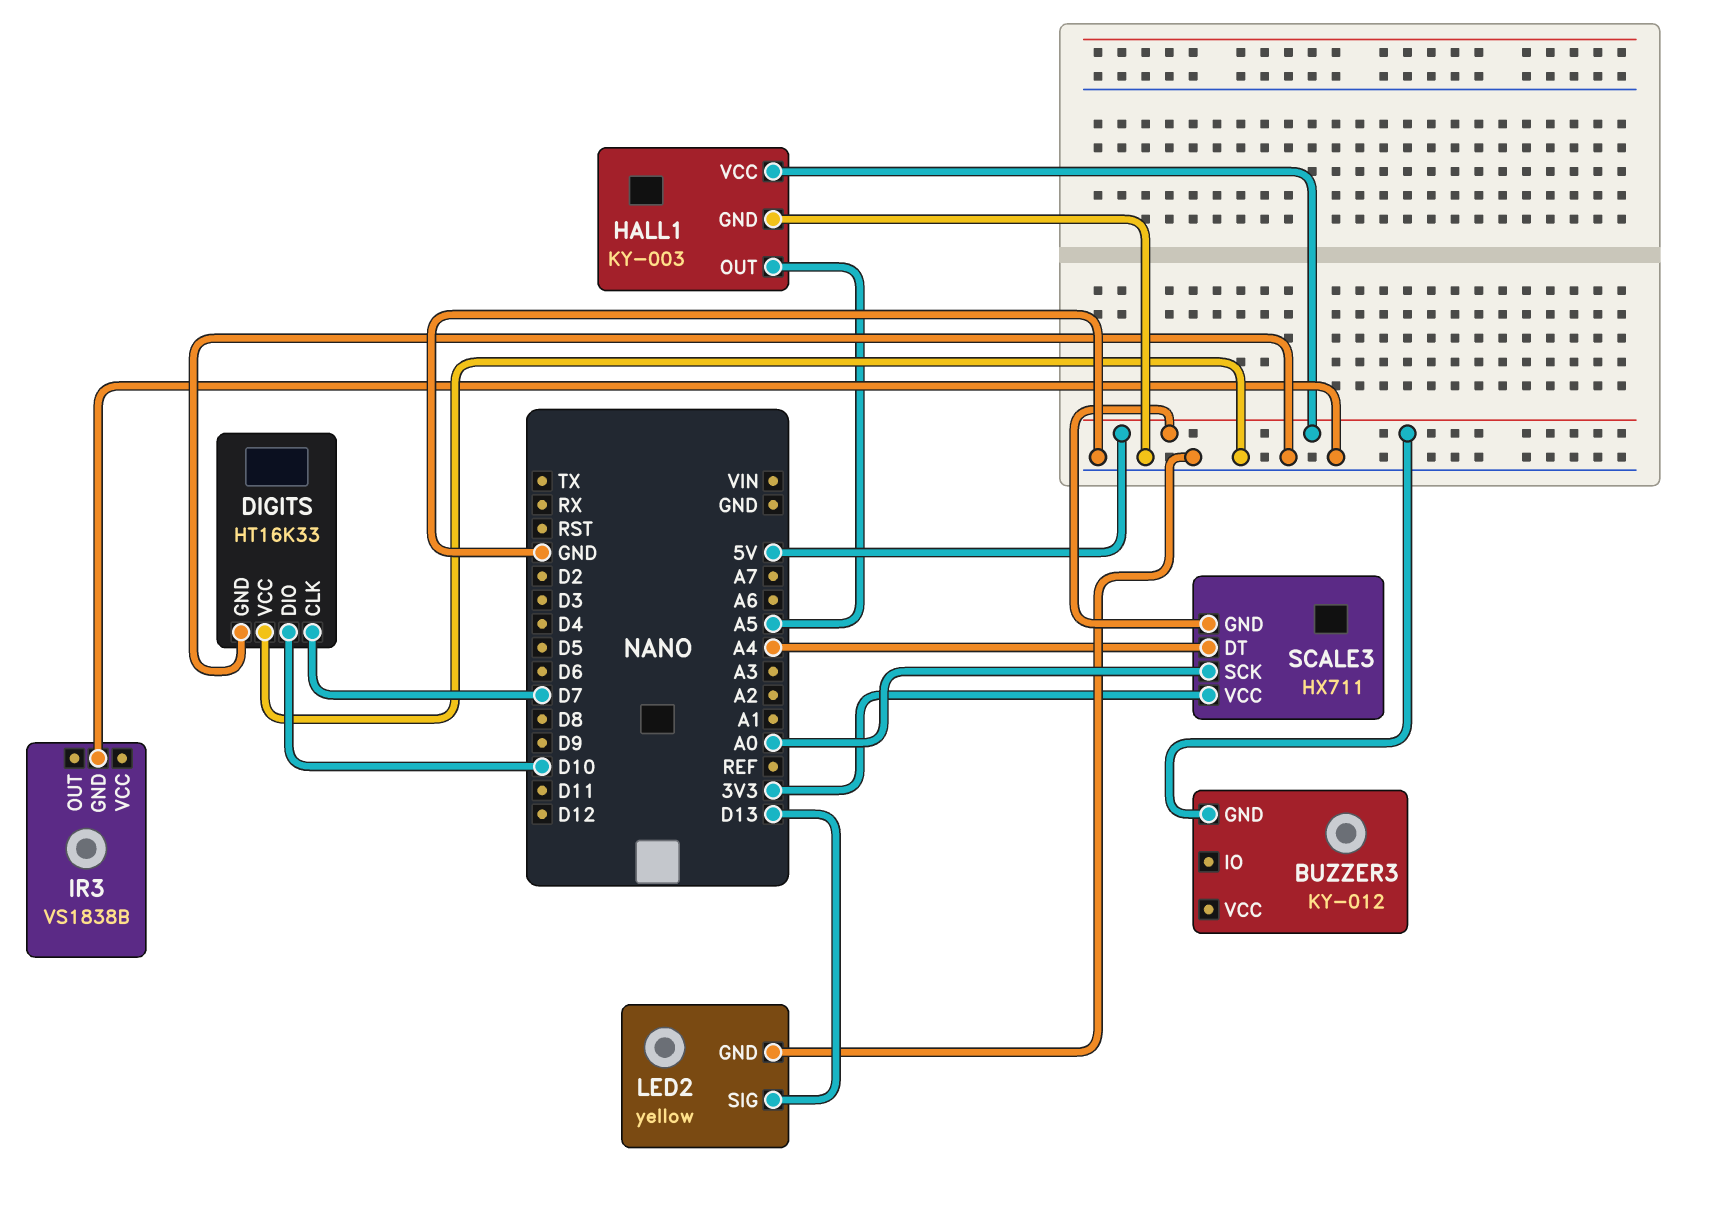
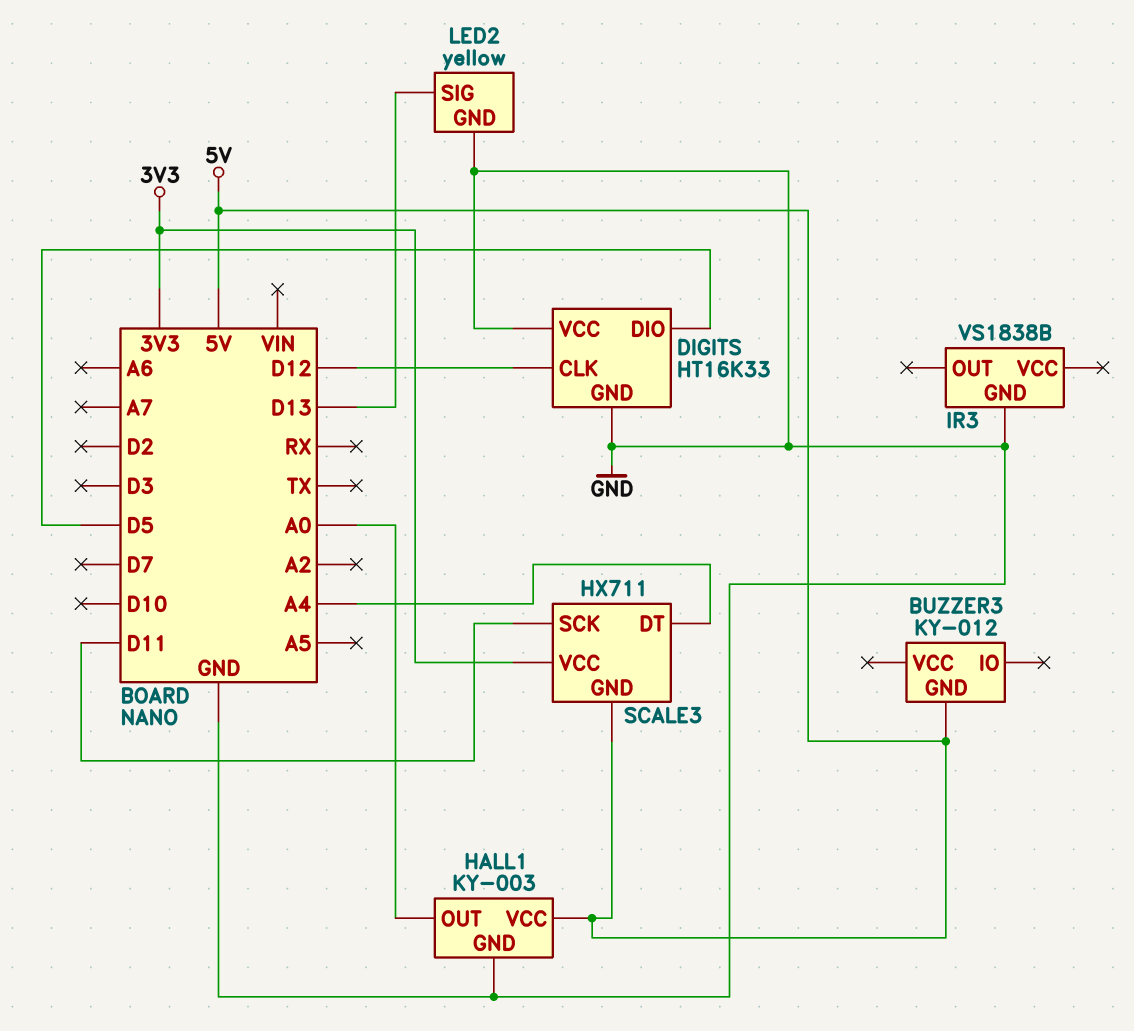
DIGITS pin CLK: D7 -> D12
DIGITS pin DIO: D10 -> D5
HALL1 pin OUT: A5 -> A0
SCALE3 pin SCK: A0 -> D11

